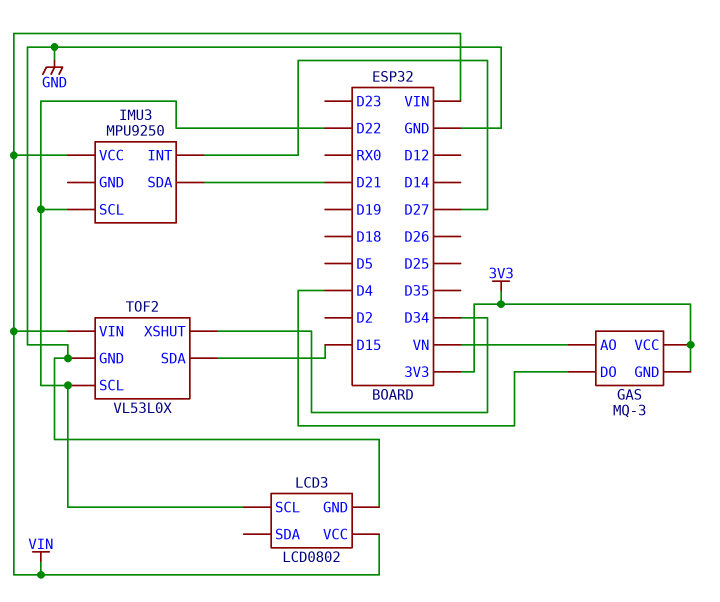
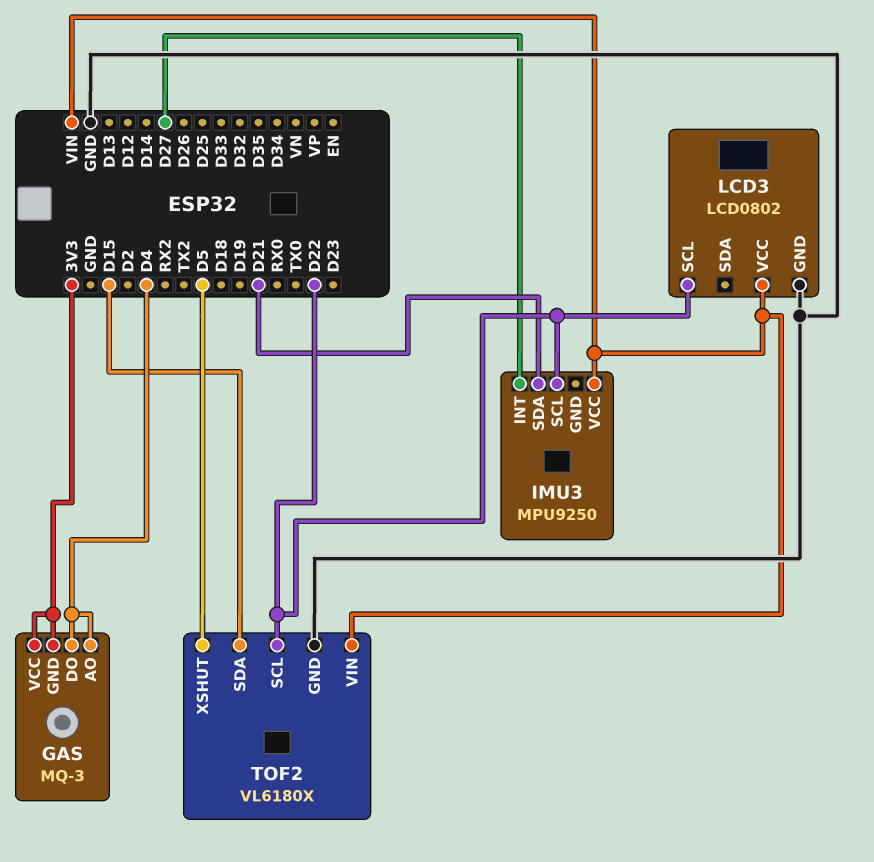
GAS pin AO: VN -> D4
TOF2: VL53L0X -> VL6180X
TOF2 pin XSHUT: D34 -> D5

